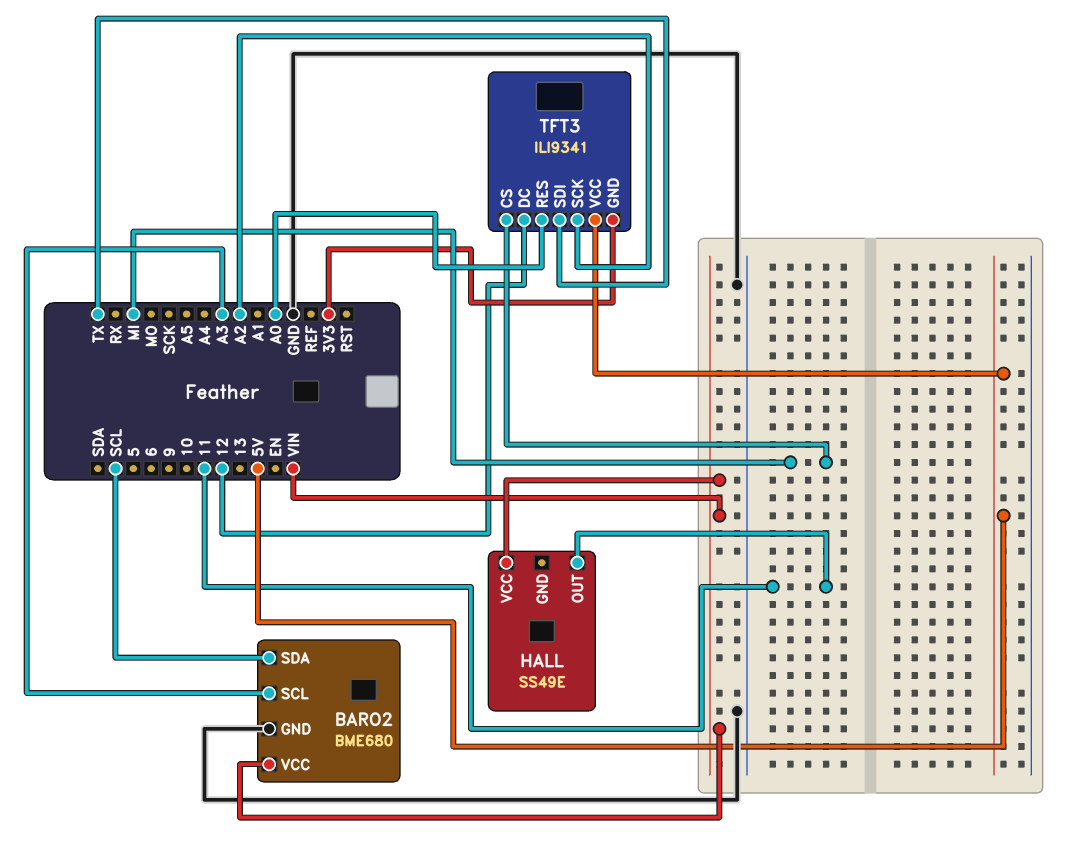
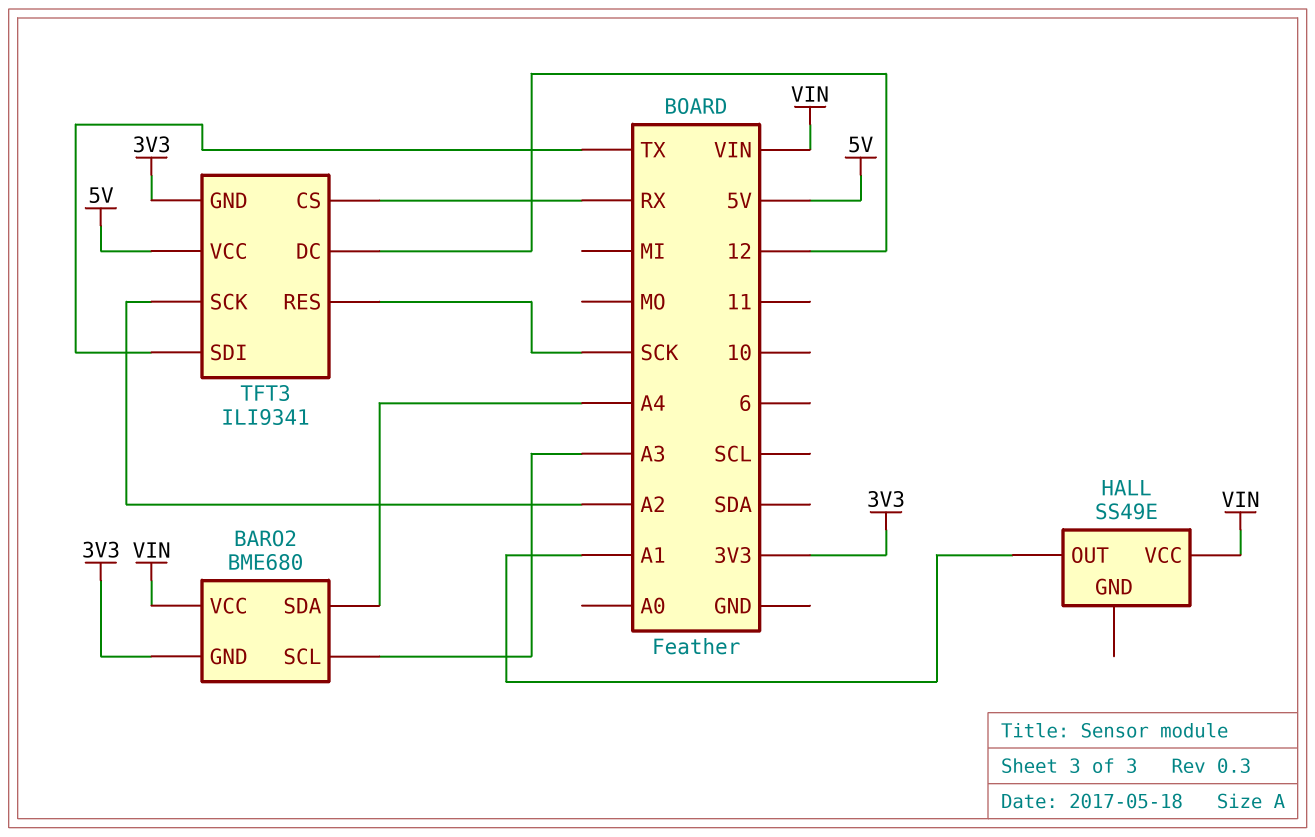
BARO2 pin GND: GND -> 3V3
BARO2 pin SDA: SCL -> A4
HALL pin OUT: 11 -> A1
TFT3 pin CS: MI -> RX
TFT3 pin RES: A0 -> SCK

